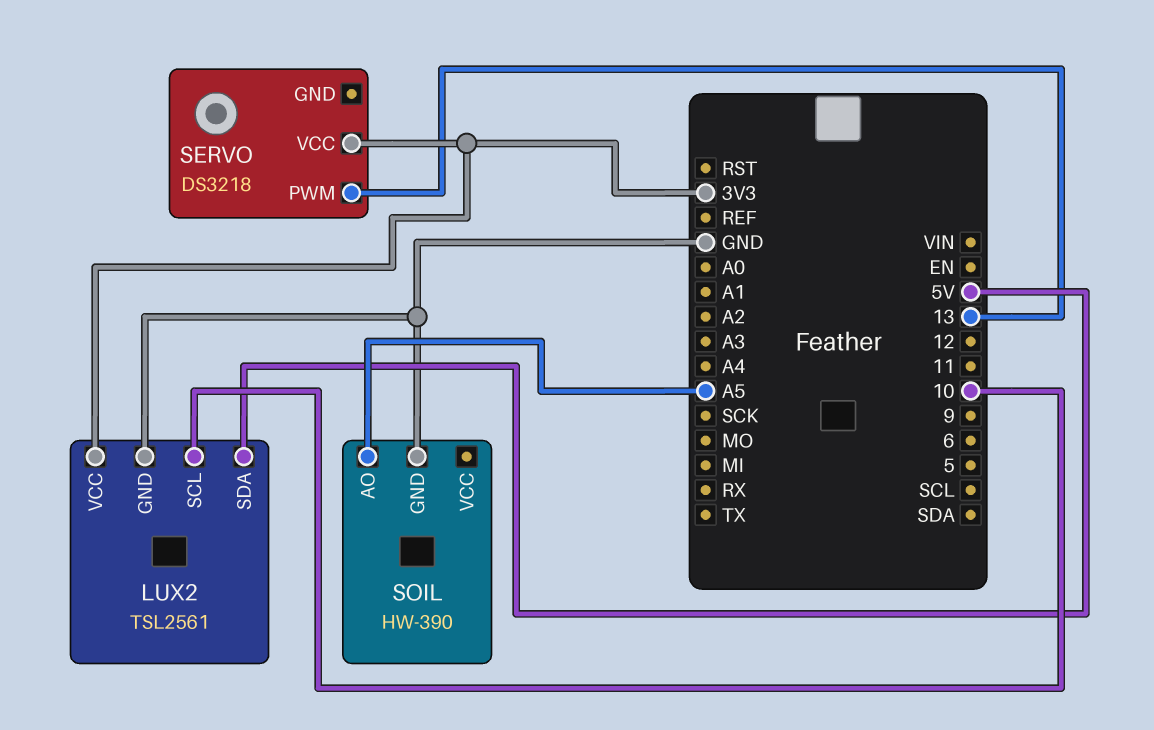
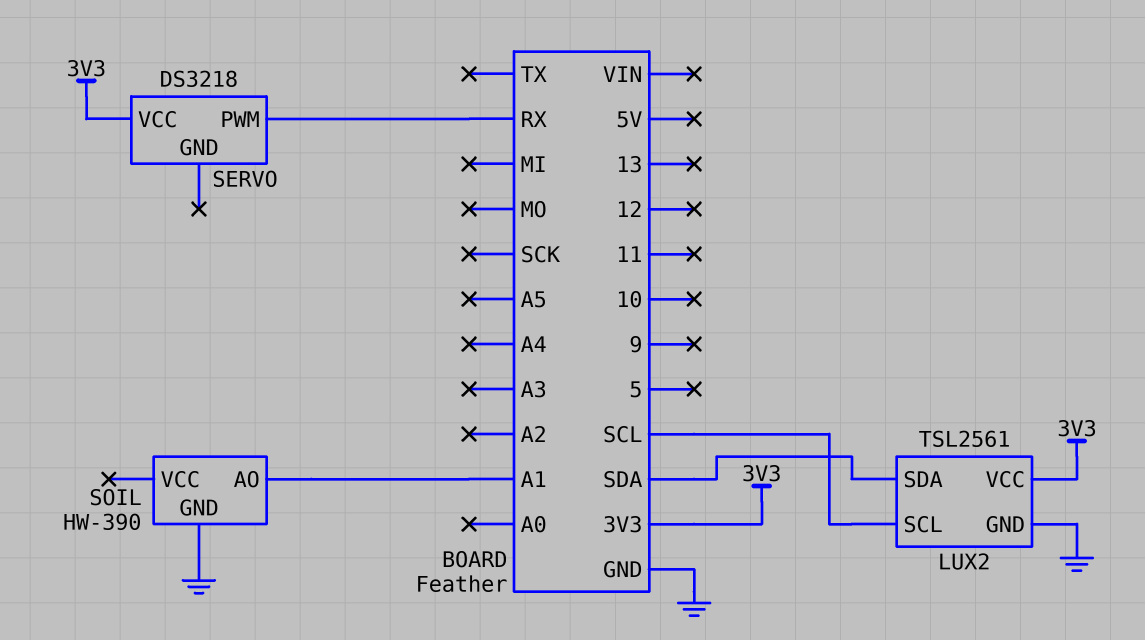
LUX2 pin SCL: 10 -> SCL
LUX2 pin SDA: 5V -> SDA
SERVO pin PWM: 13 -> RX
SOIL pin AO: A5 -> A1

